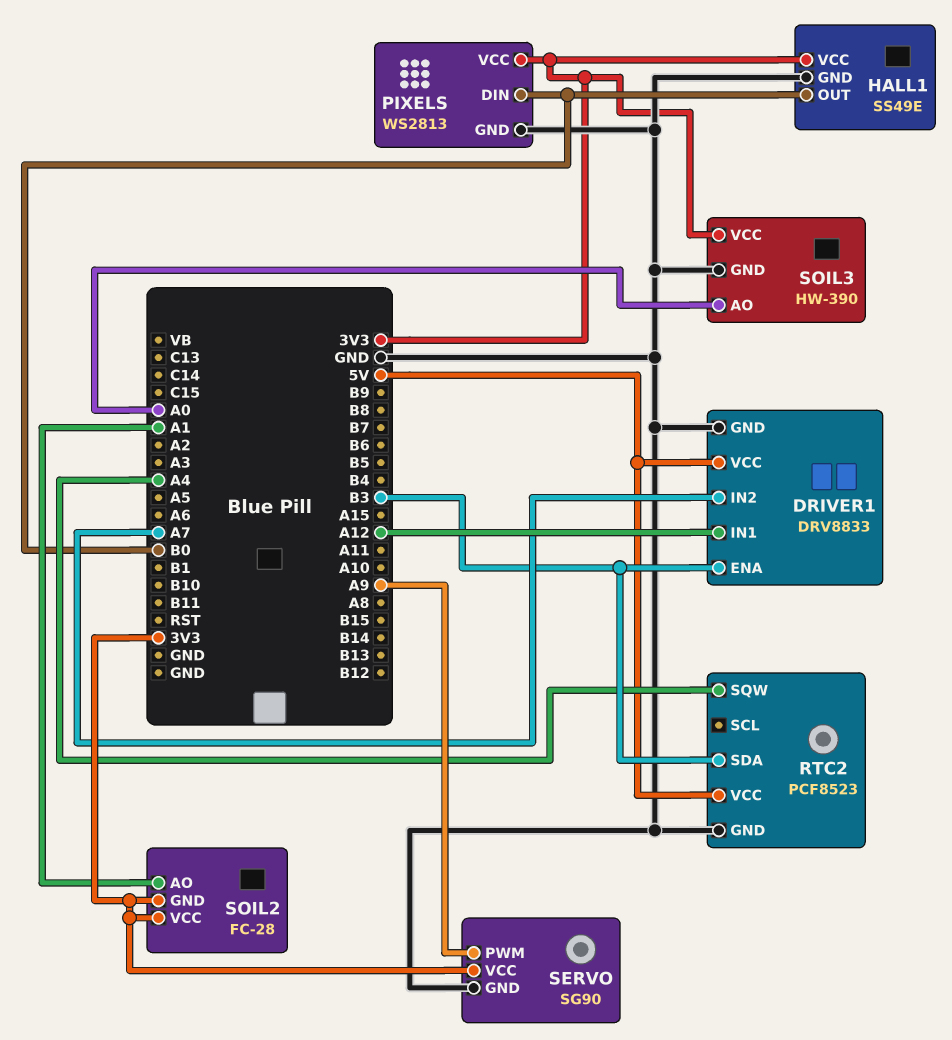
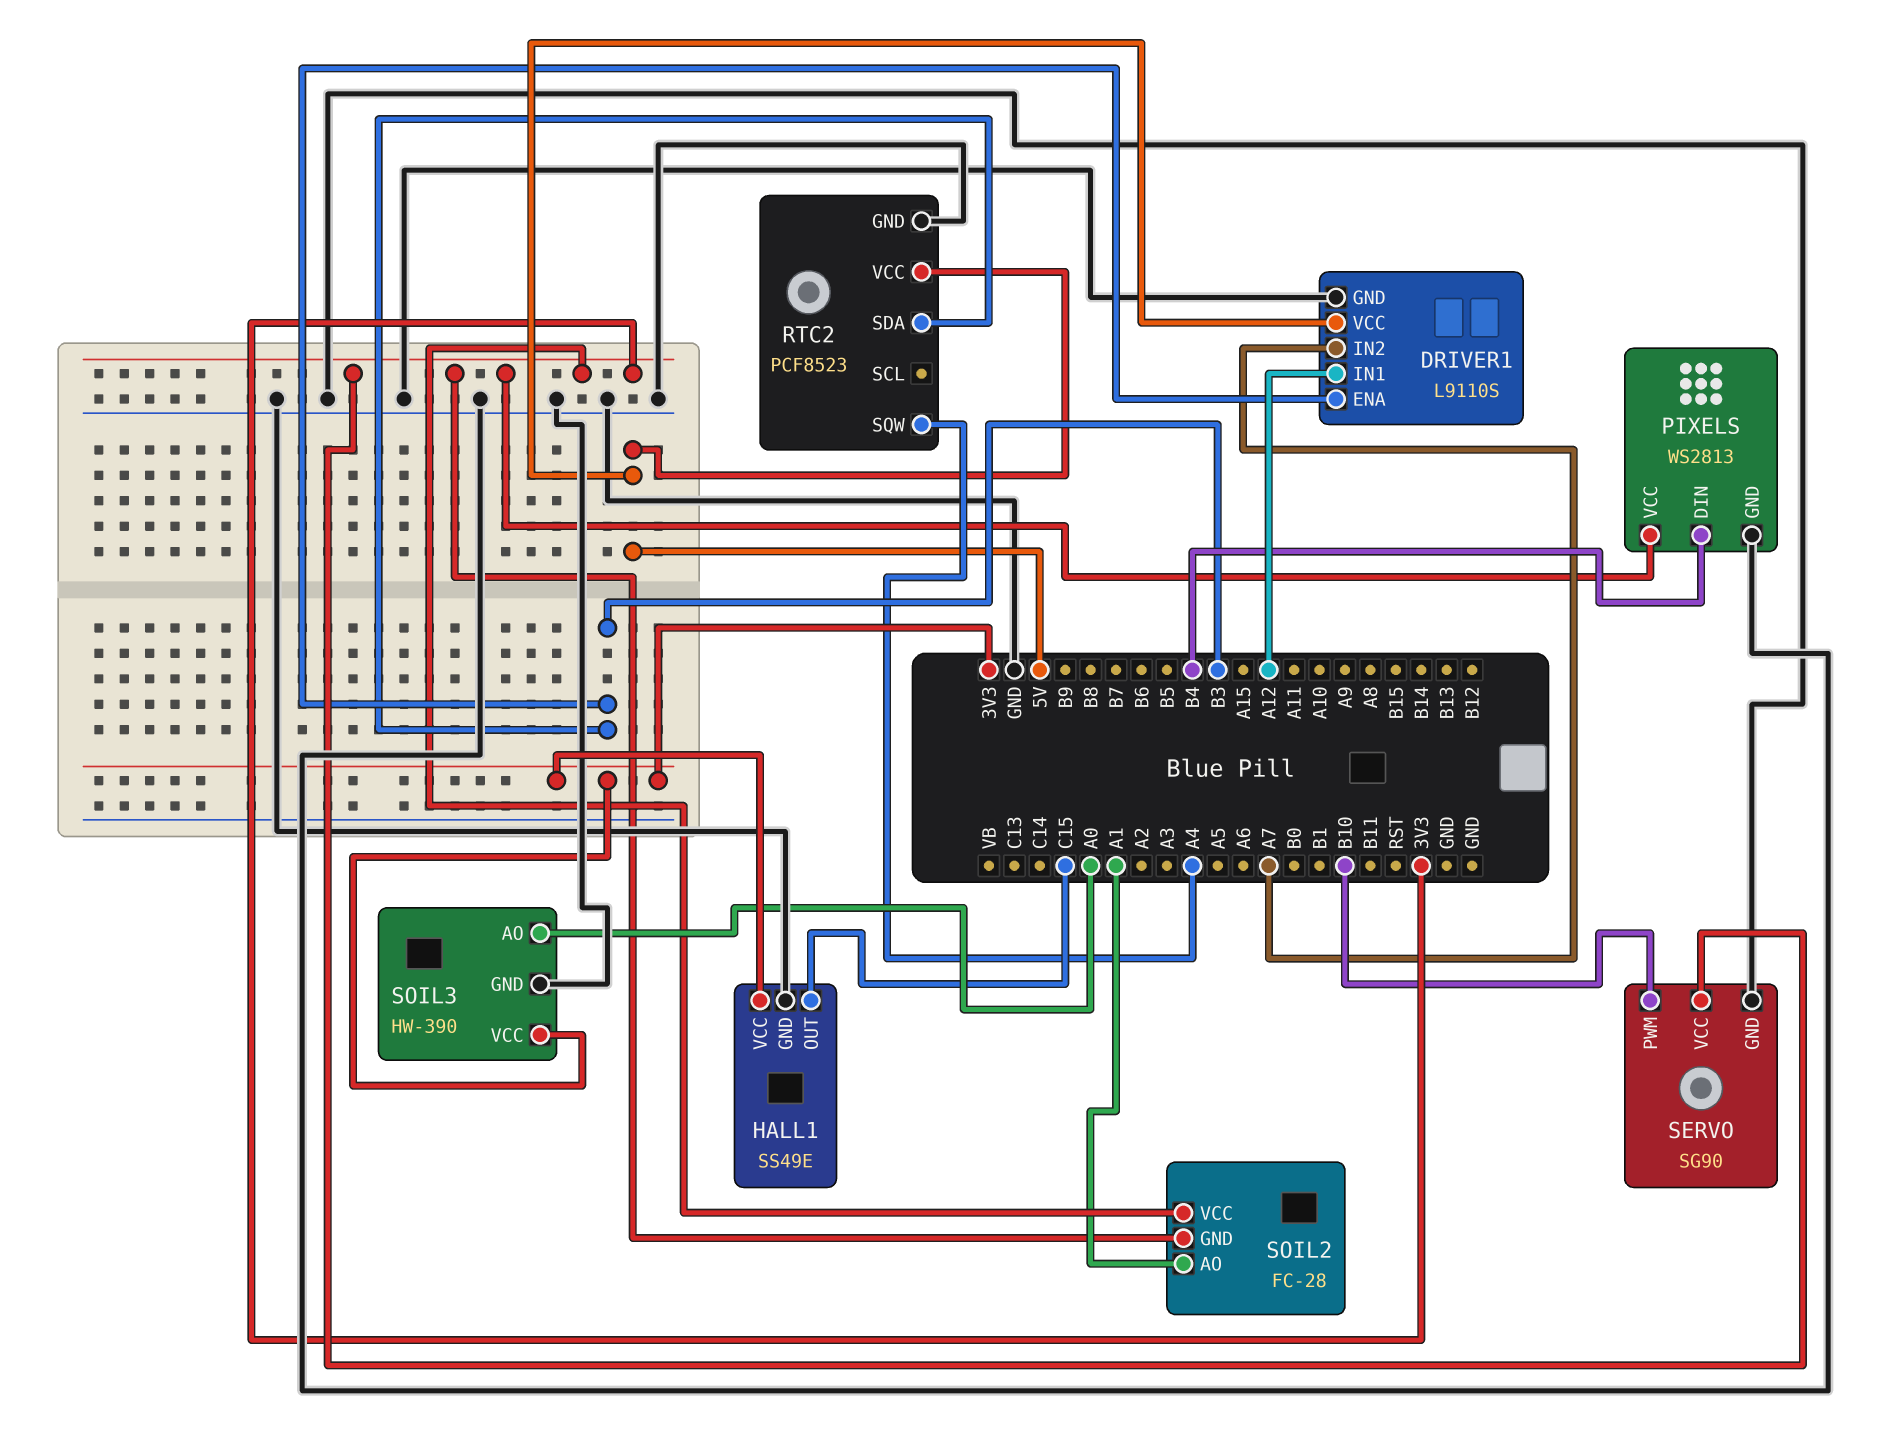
DRIVER1: DRV8833 -> L9110S
HALL1 pin OUT: B0 -> C15
PIXELS pin DIN: B0 -> B4
SERVO pin PWM: A9 -> B10

